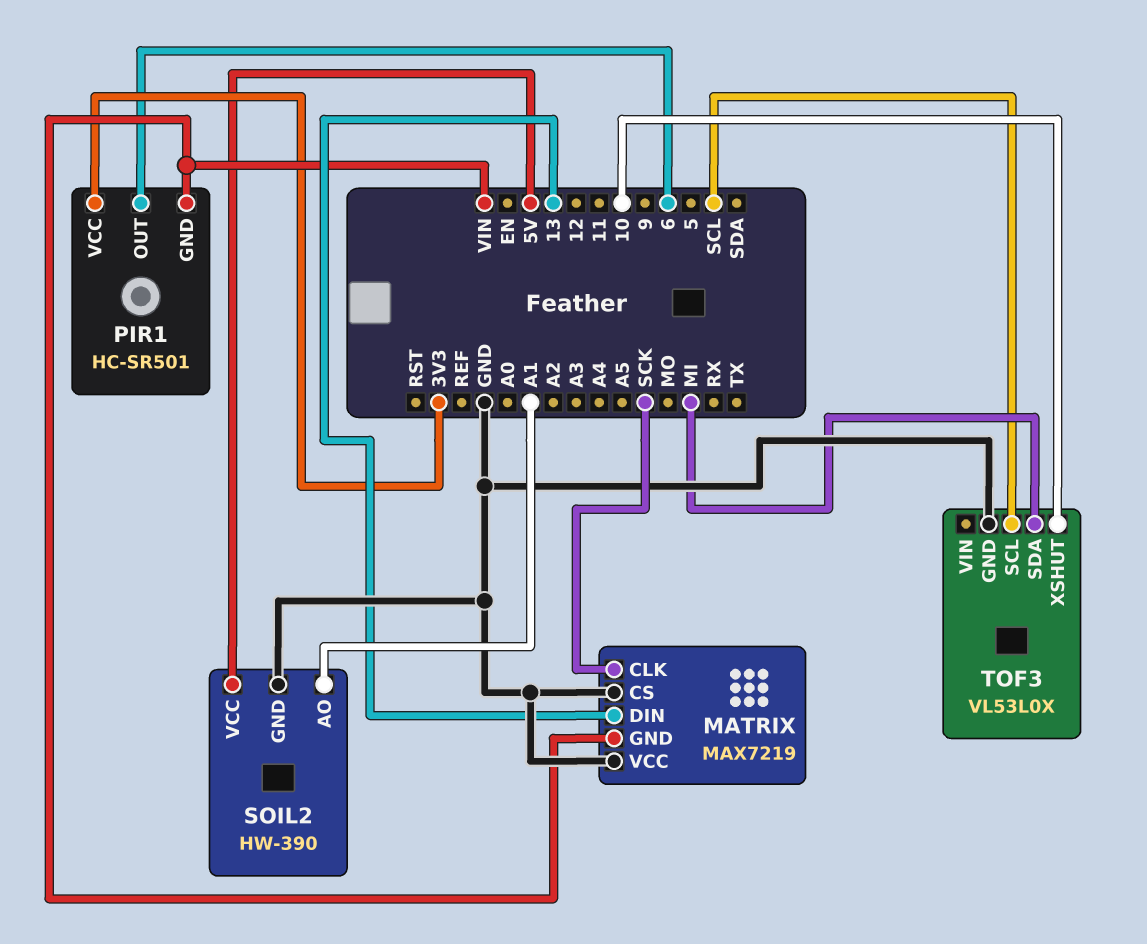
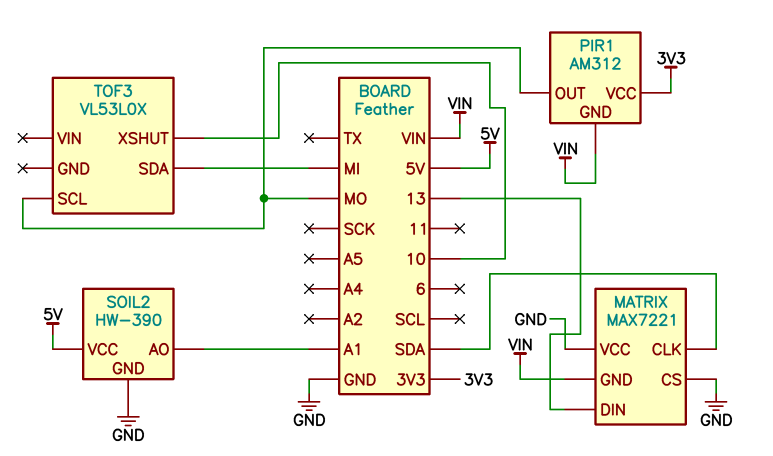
MATRIX: MAX7219 -> MAX7221
MATRIX pin CLK: SCK -> SDA
PIR1: HC-SR501 -> AM312
PIR1 pin OUT: 6 -> MO
TOF3 pin GND: GND -> none
TOF3 pin SCL: SCL -> MO

